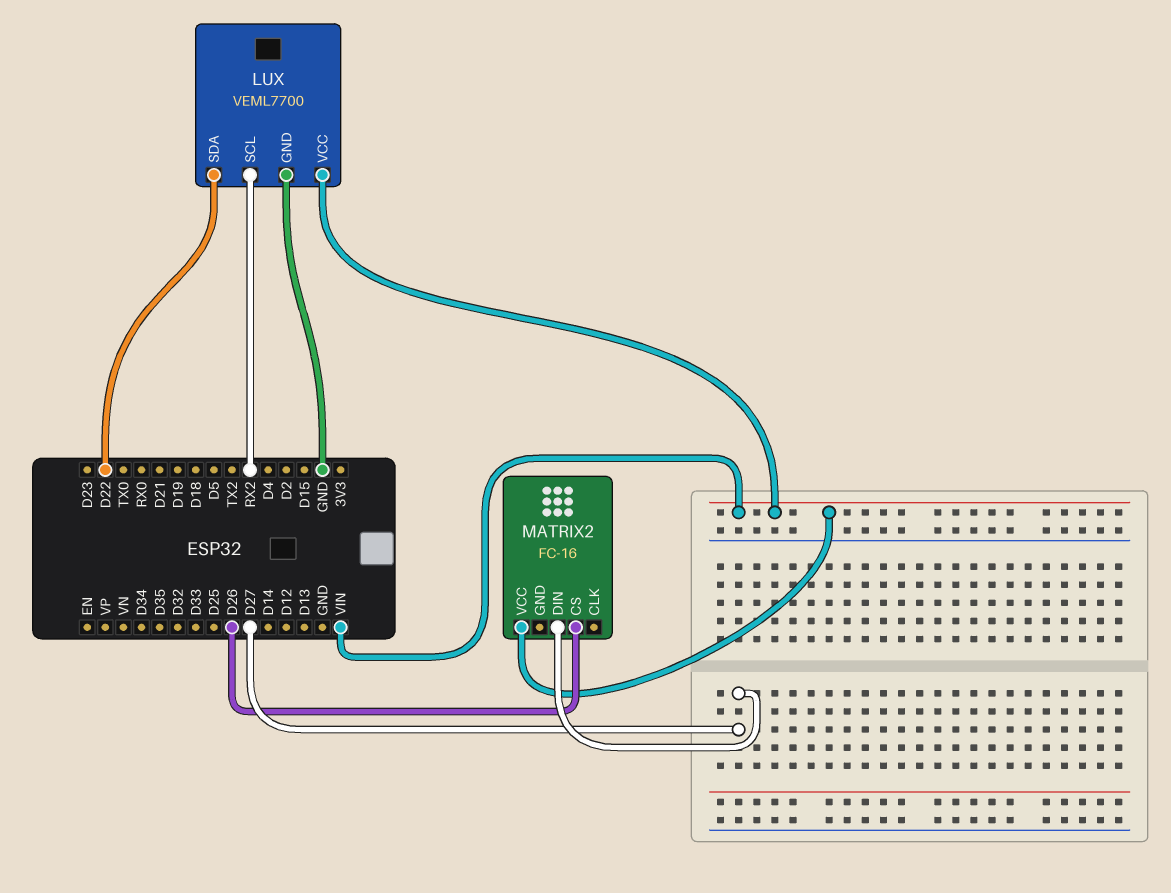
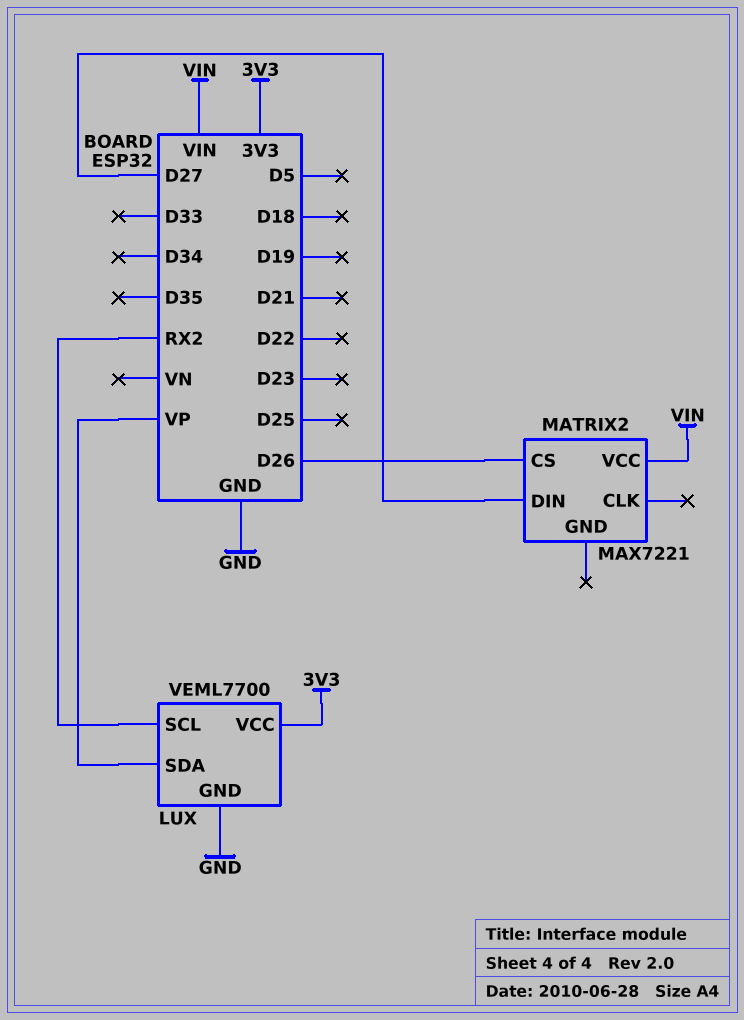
LUX pin SDA: D22 -> VP
LUX pin VCC: VIN -> 3V3
MATRIX2: FC-16 -> MAX7221

